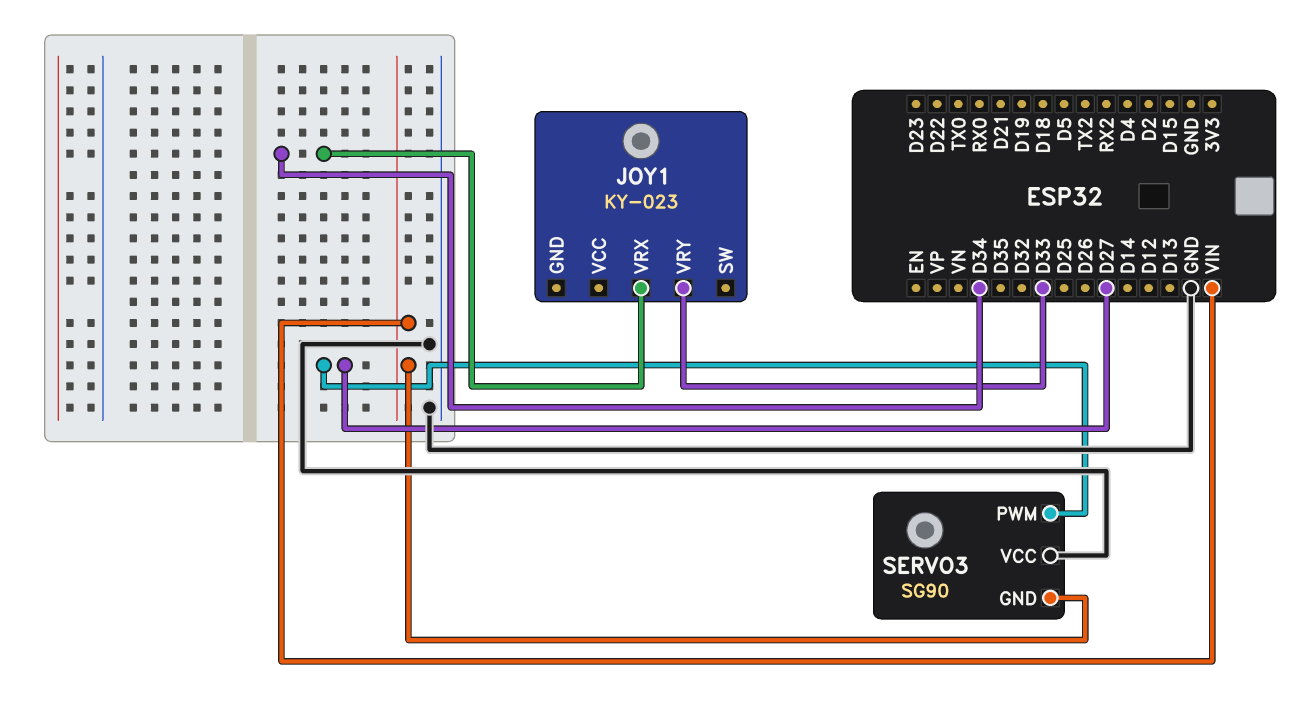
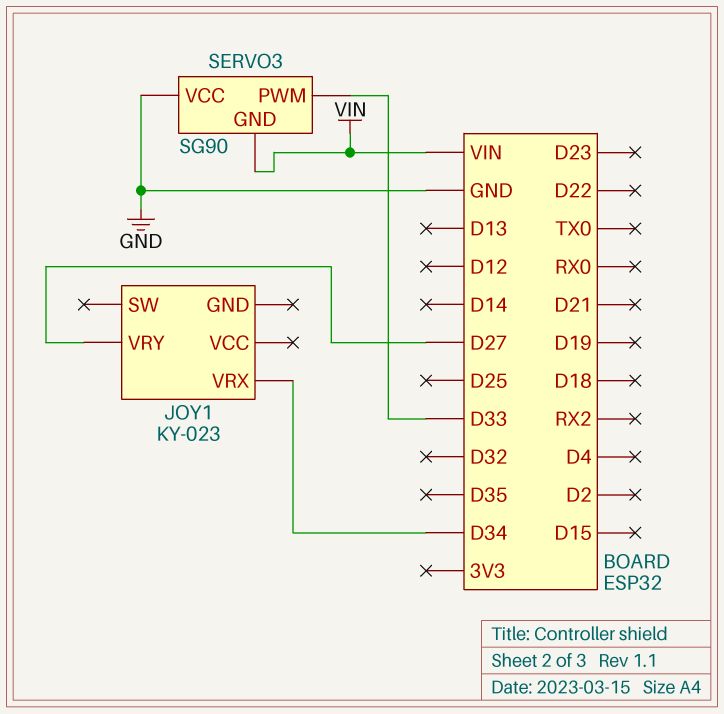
JOY1 pin VRY: D33 -> D27
SERVO3 pin PWM: D27 -> D33

